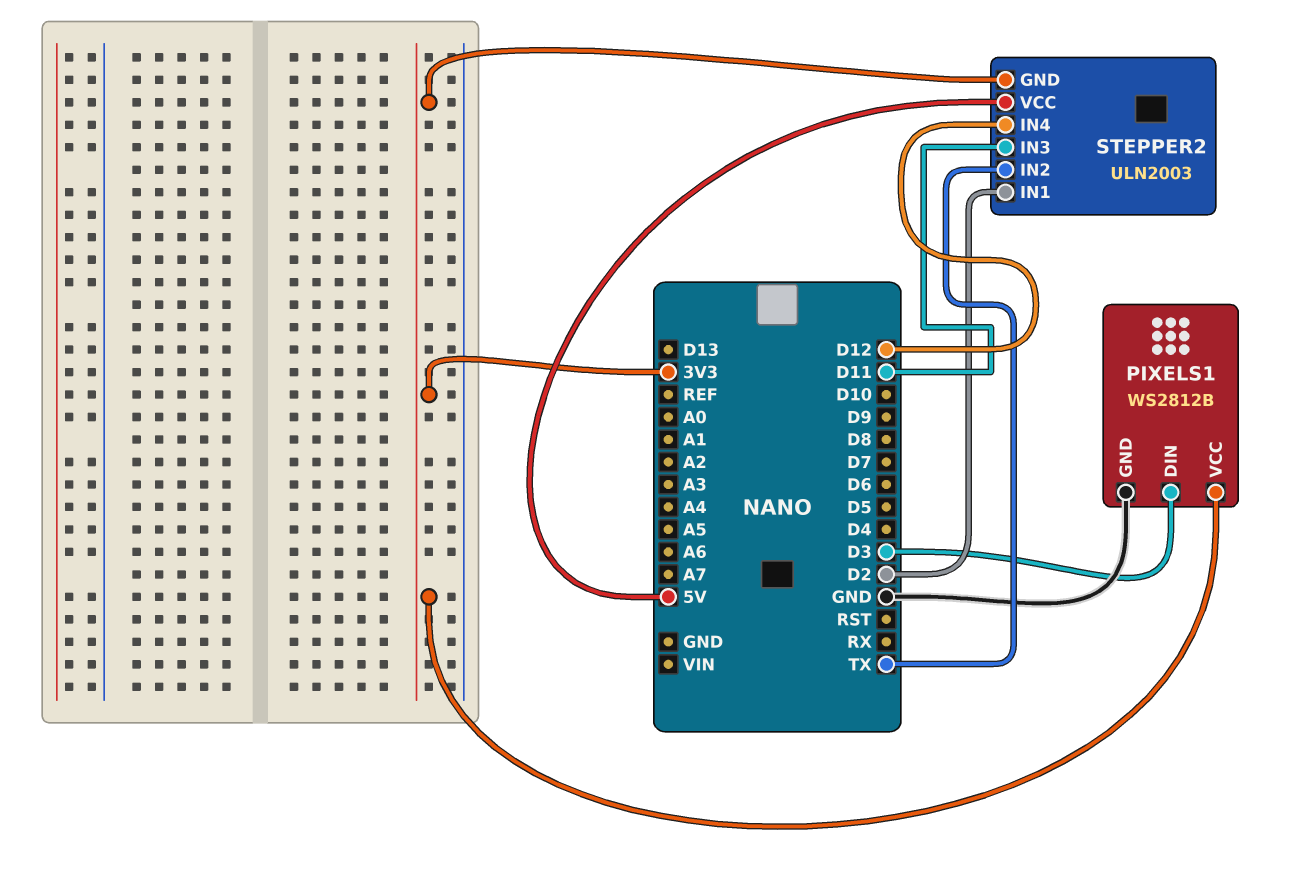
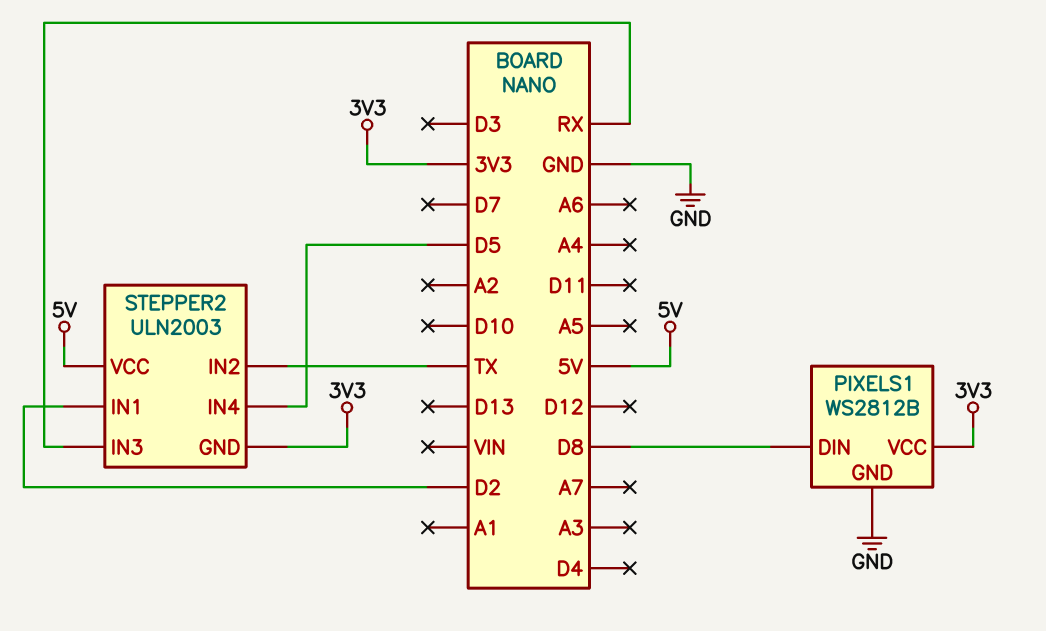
PIXELS1 pin DIN: D3 -> D8
STEPPER2 pin IN3: D11 -> RX
STEPPER2 pin IN4: D12 -> D5

